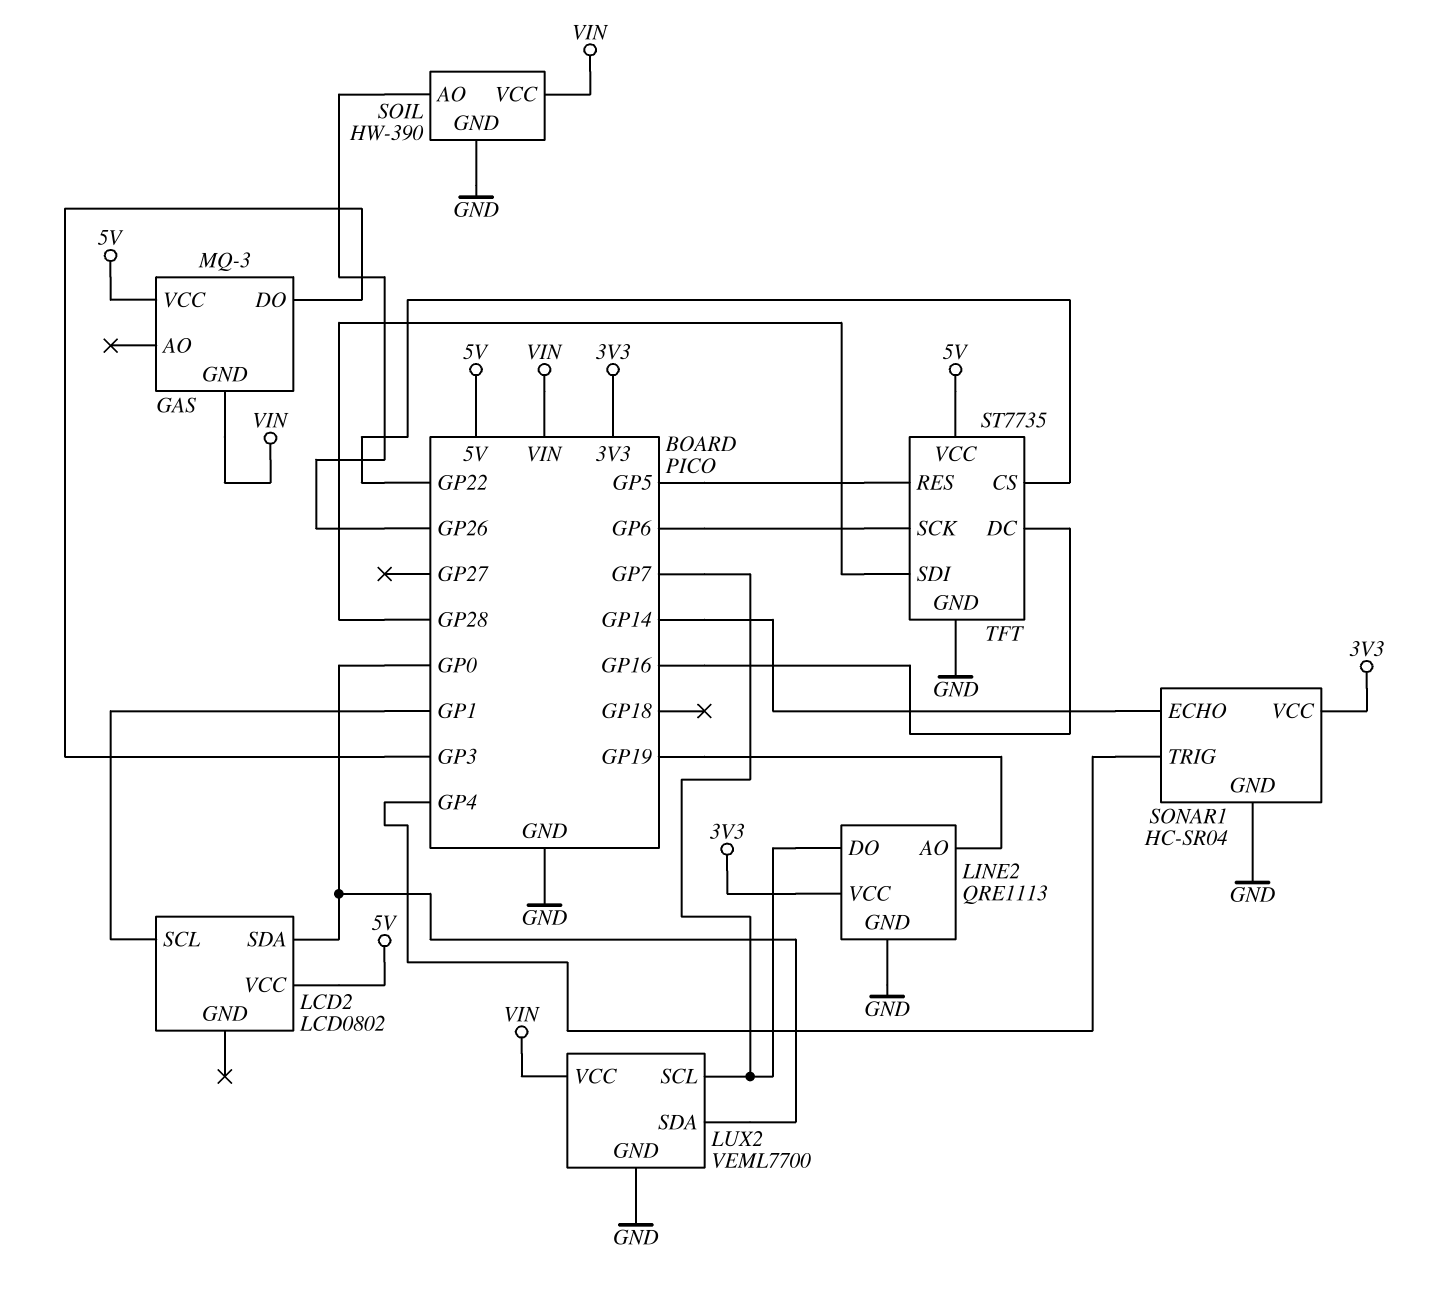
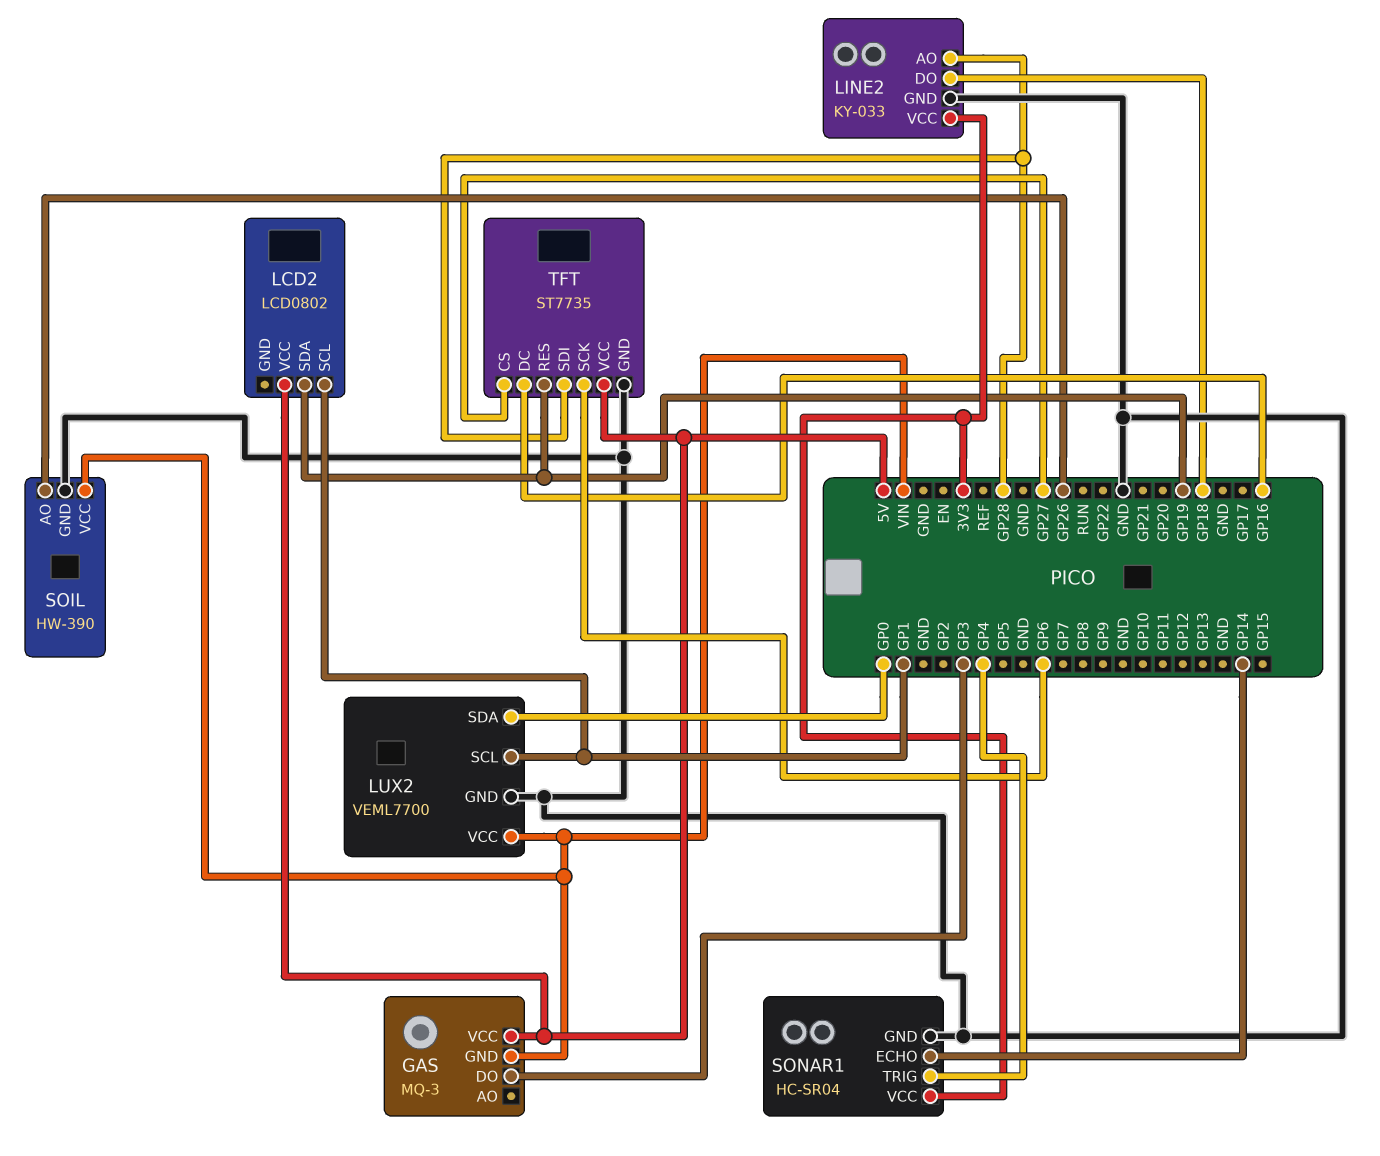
LCD2 pin SDA: GP0 -> GP19
LINE2: QRE1113 -> KY-033
LINE2 pin AO: GP19 -> GP28
LINE2 pin DO: GP7 -> GP18
LUX2 pin SCL: GP7 -> GP1
TFT pin CS: GP22 -> GP27
TFT pin RES: GP5 -> GP19

